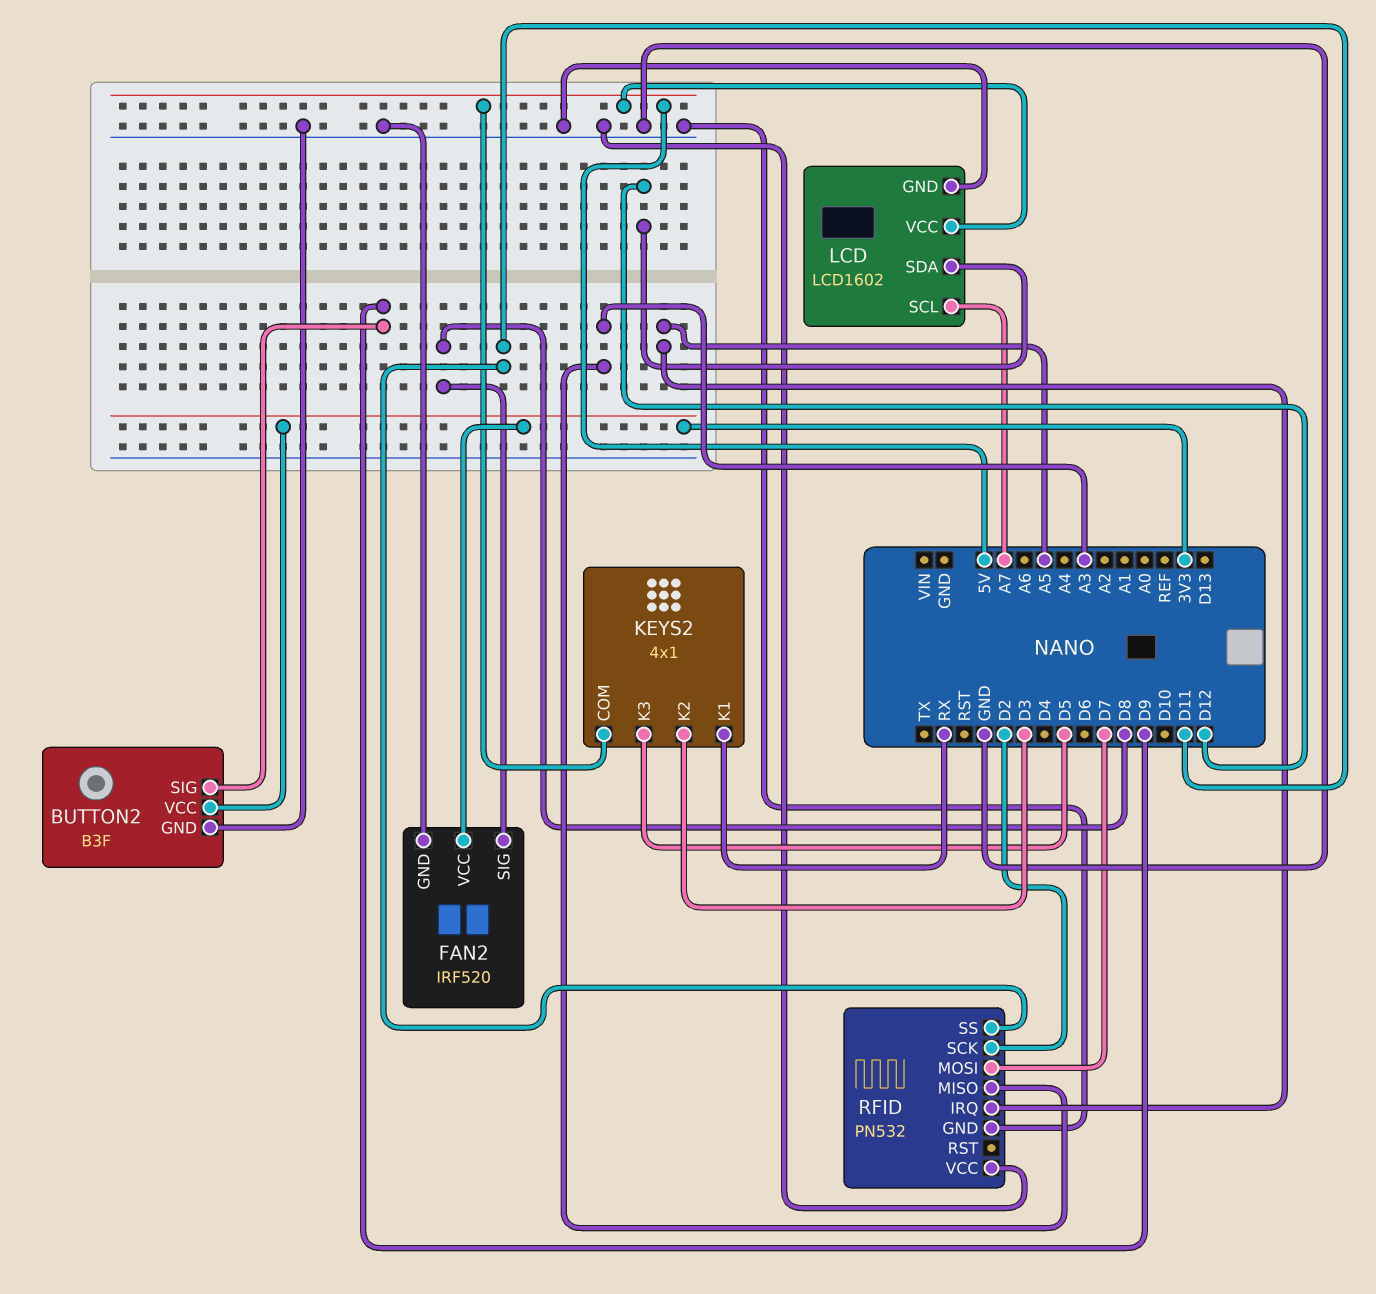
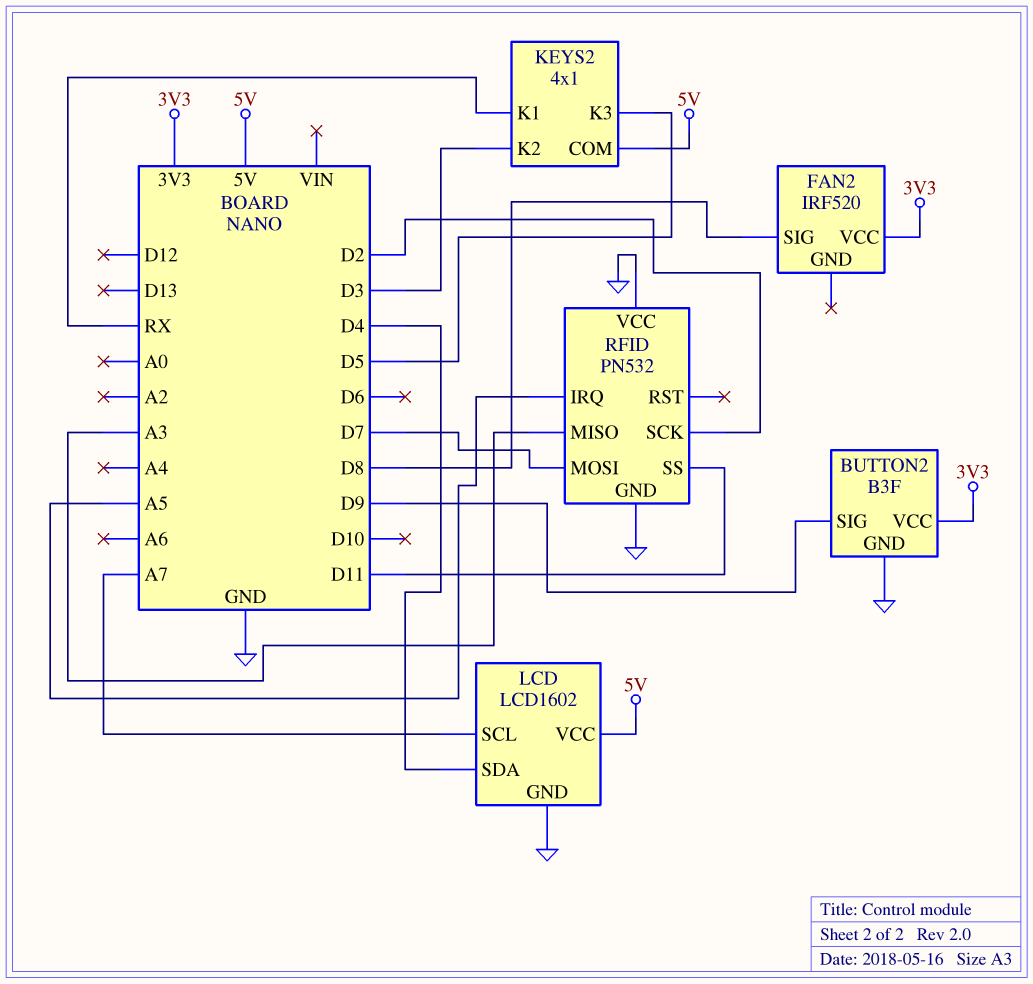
FAN2 pin GND: GND -> none
LCD pin SDA: D12 -> D4

